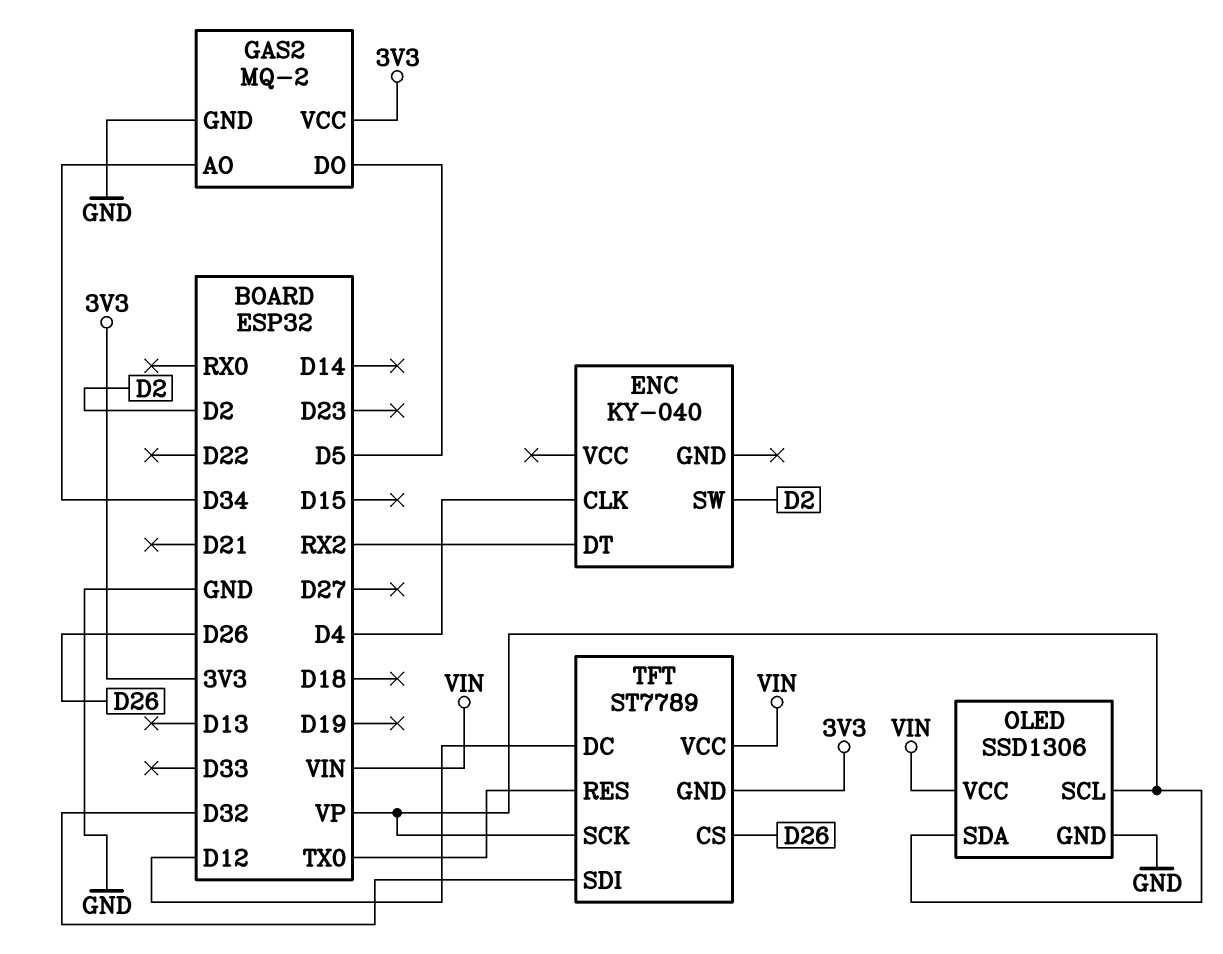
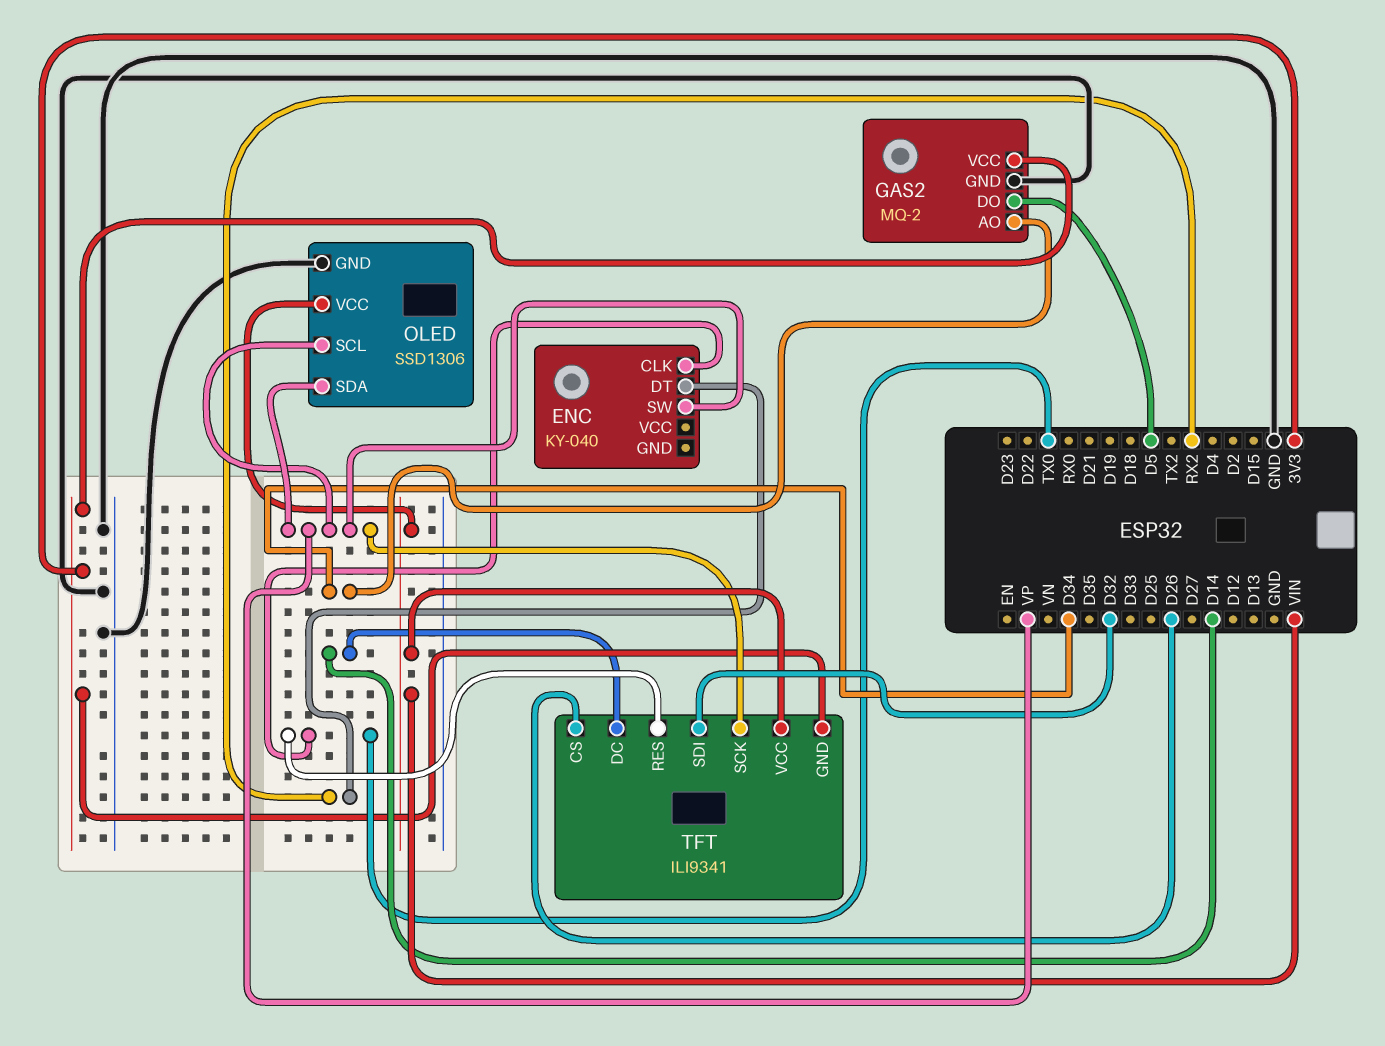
ENC pin CLK: D4 -> TX0
ENC pin SW: D2 -> VP
TFT: ST7789 -> ILI9341
TFT pin DC: D12 -> D14

